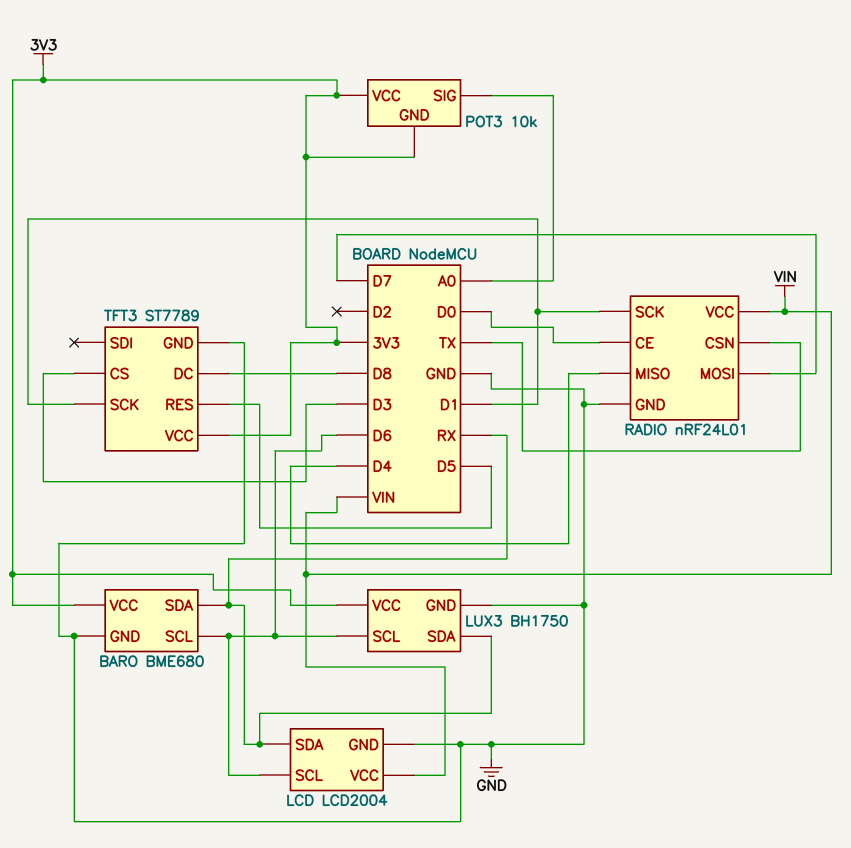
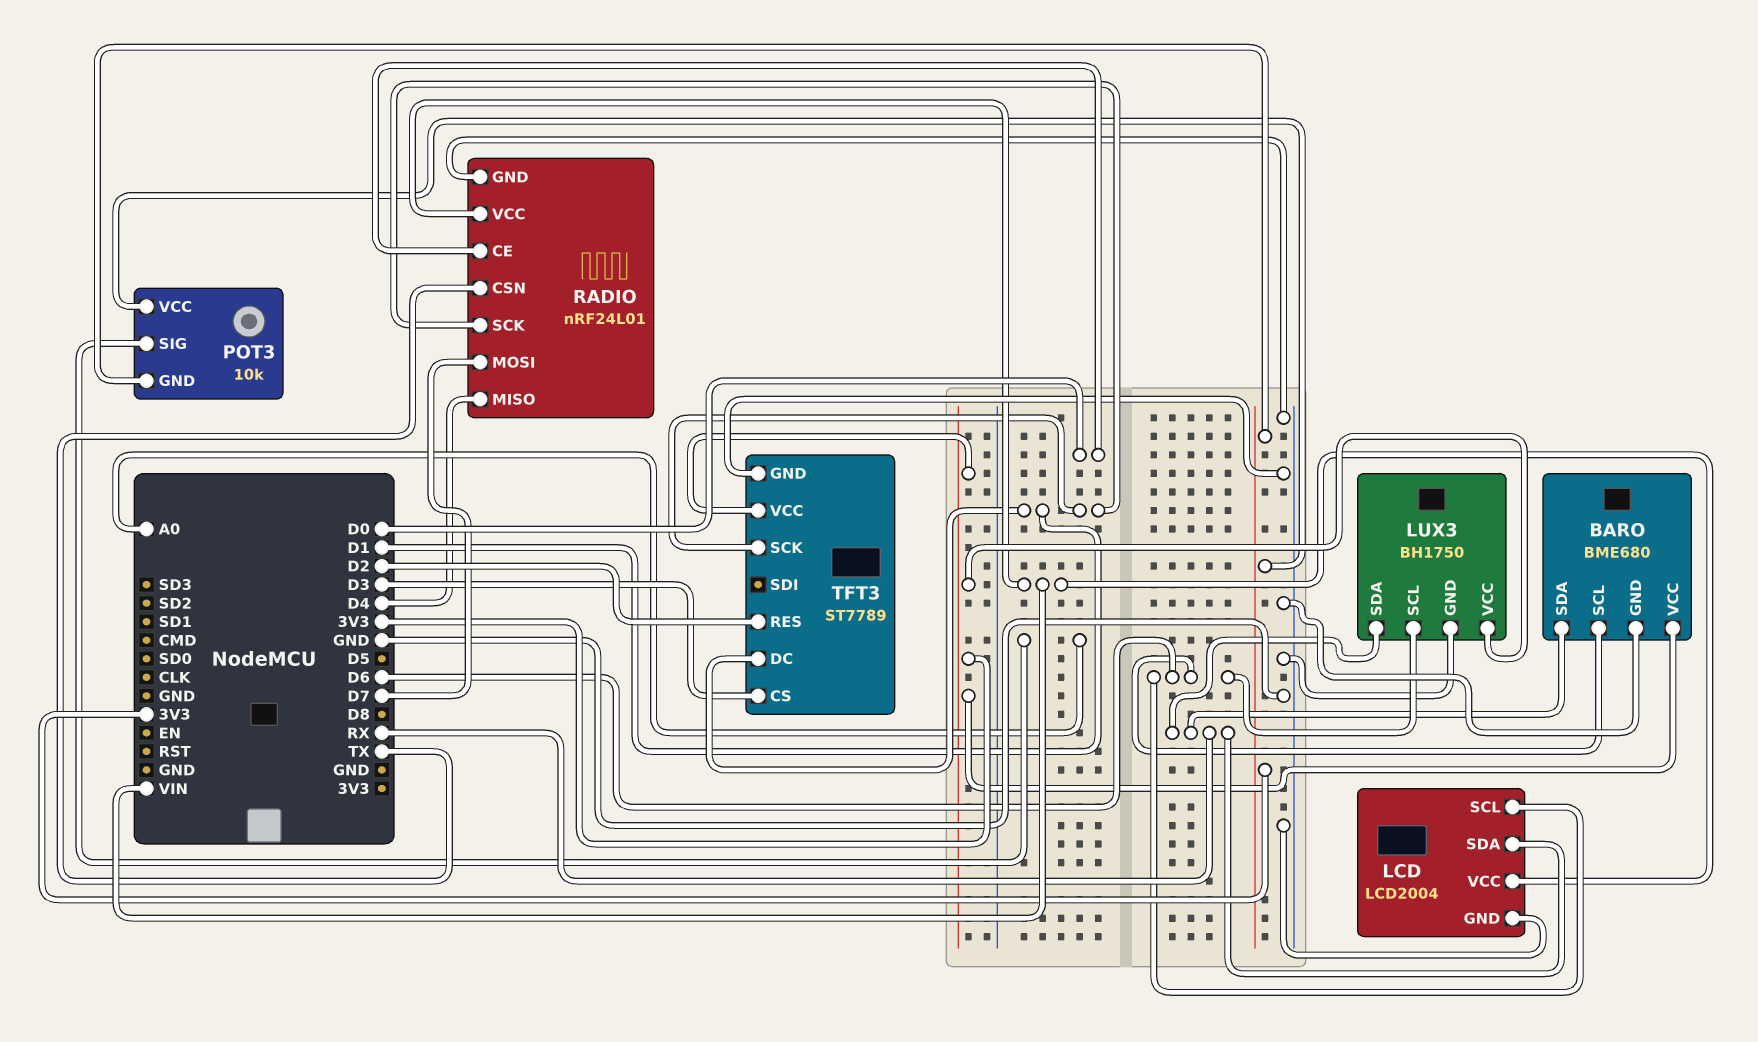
TFT3 pin DC: D8 -> D1
TFT3 pin RES: D5 -> D2

